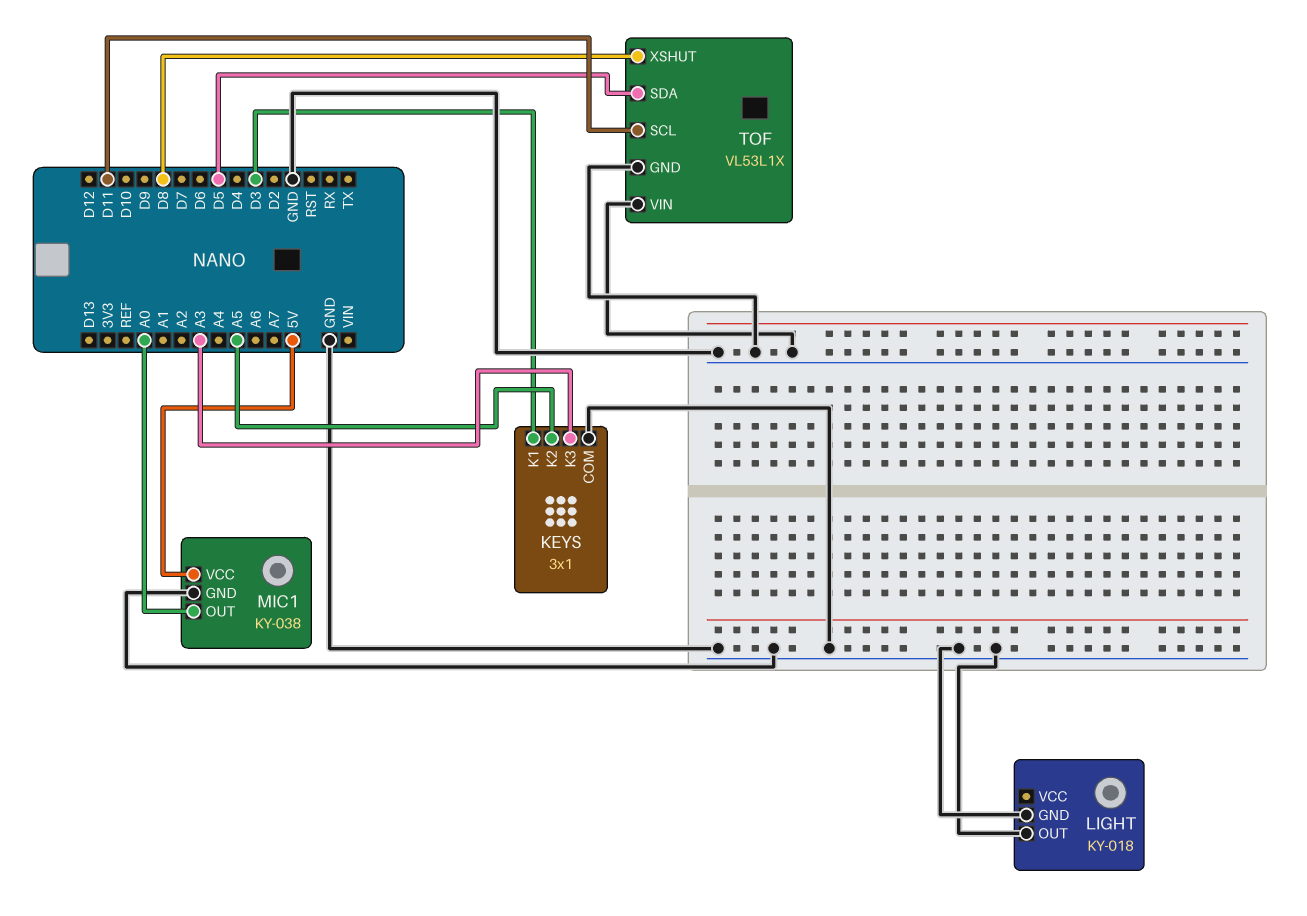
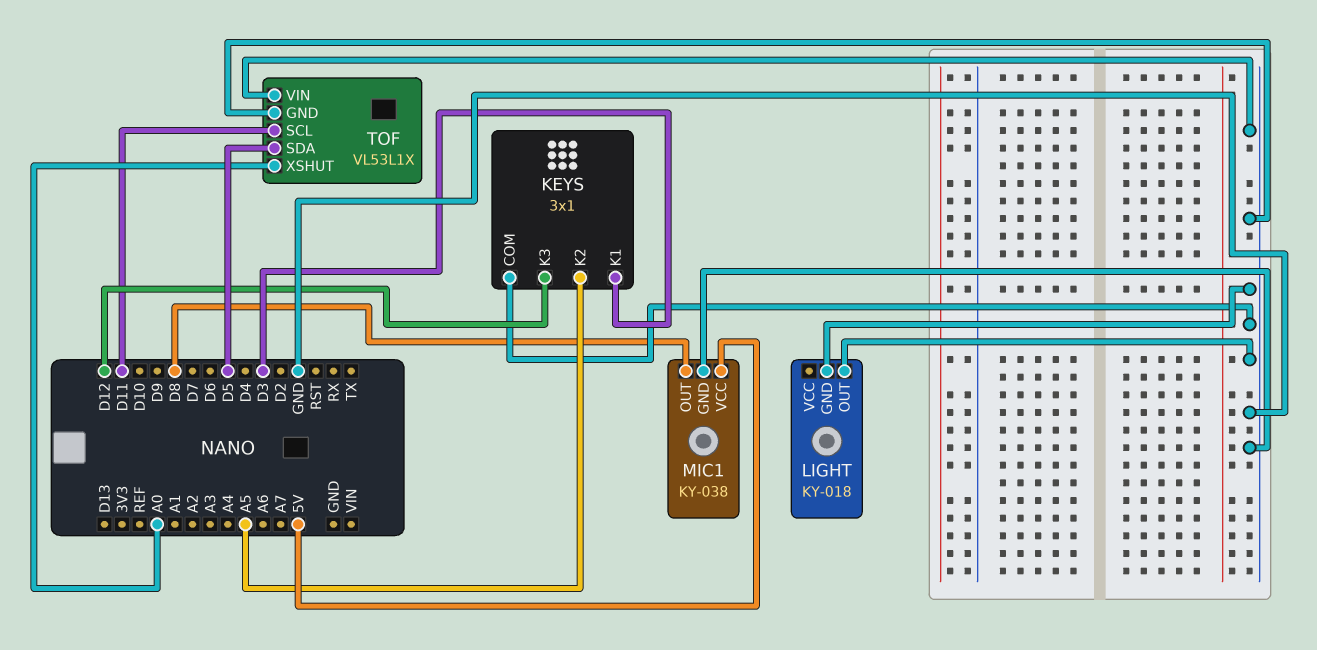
KEYS pin K3: A3 -> D12
MIC1 pin OUT: A0 -> D8
TOF pin XSHUT: D8 -> A0

